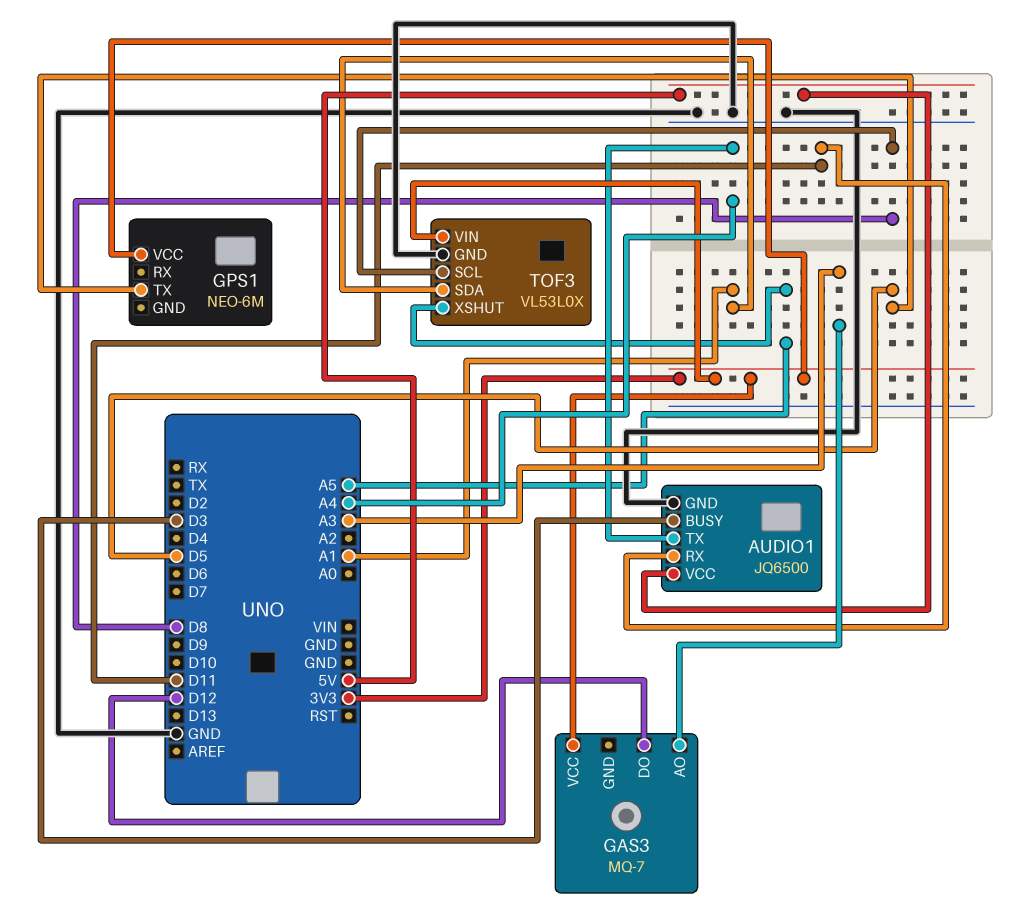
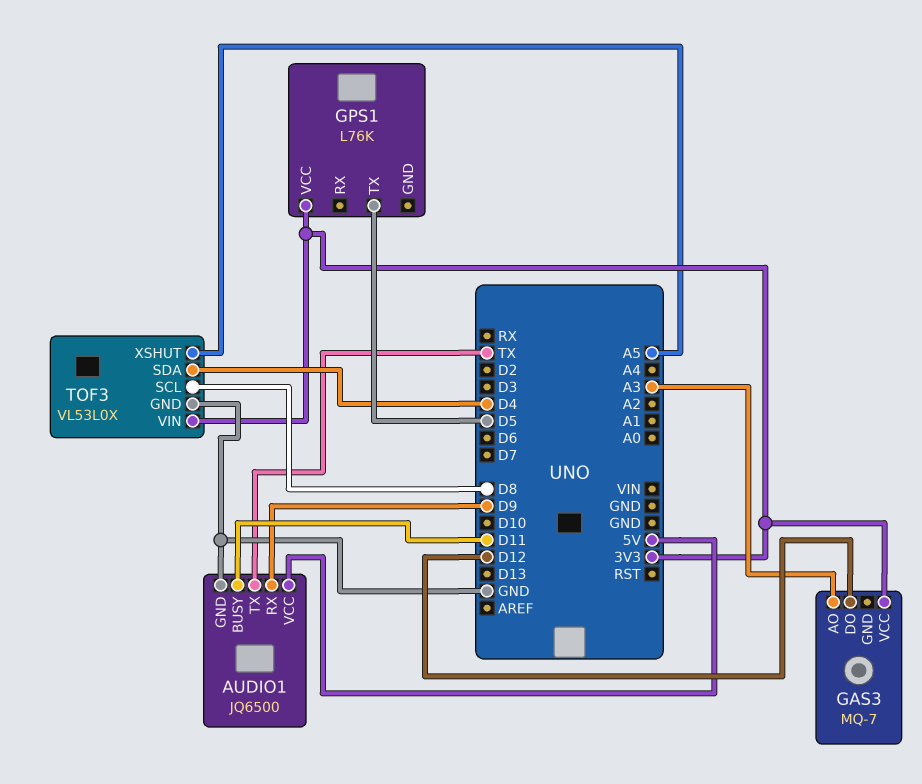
AUDIO1 pin BUSY: D3 -> D11
AUDIO1 pin RX: D11 -> D9
AUDIO1 pin TX: A4 -> TX
GPS1: NEO-6M -> L76K
TOF3 pin SDA: A1 -> D4

